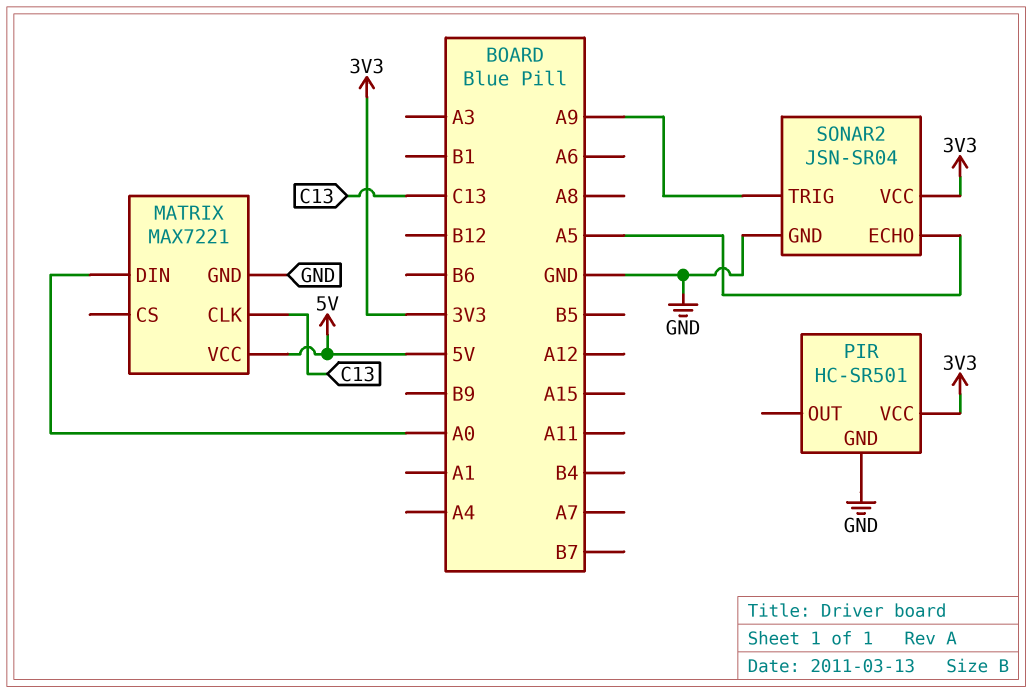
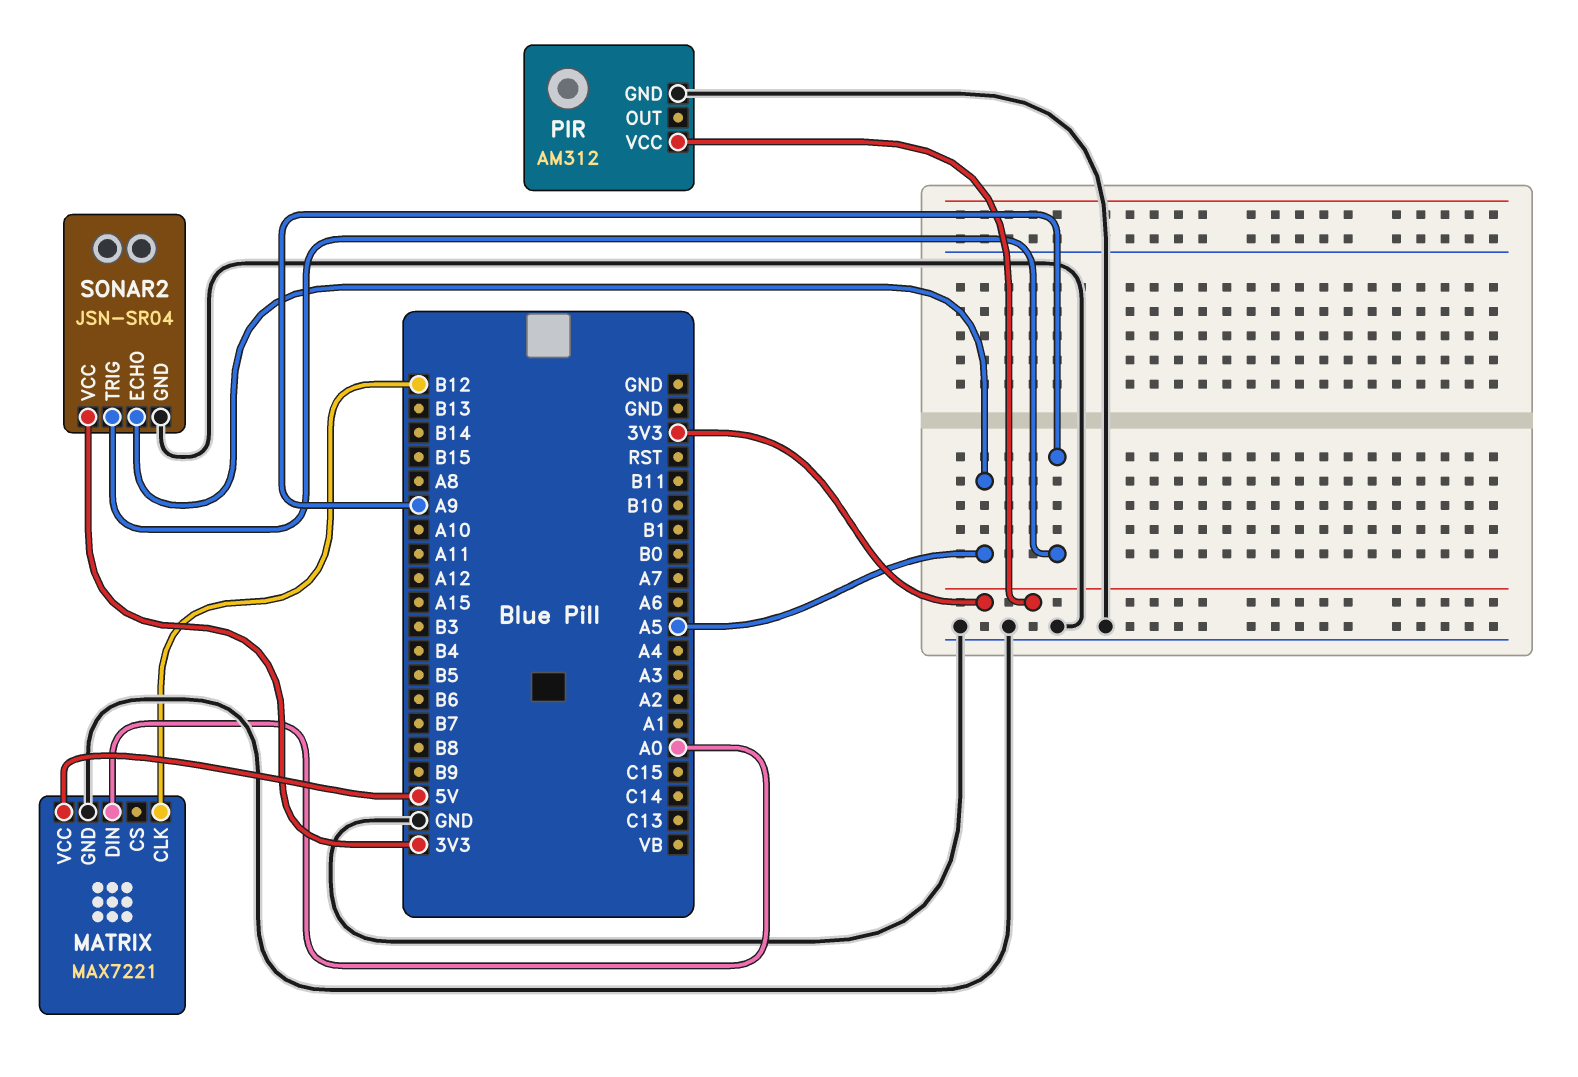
MATRIX pin CLK: C13 -> B12
PIR: HC-SR501 -> AM312

